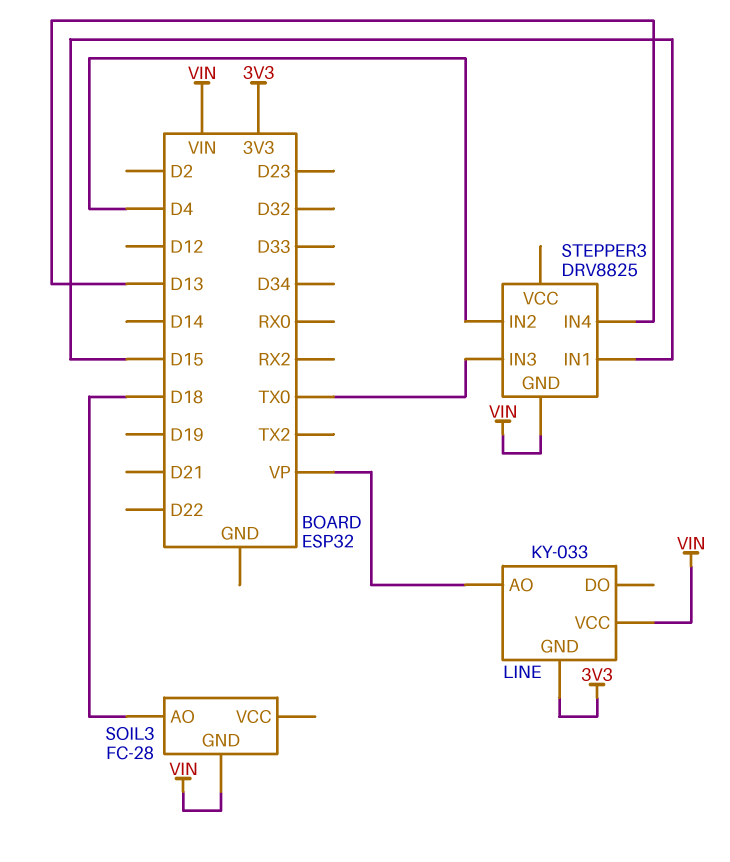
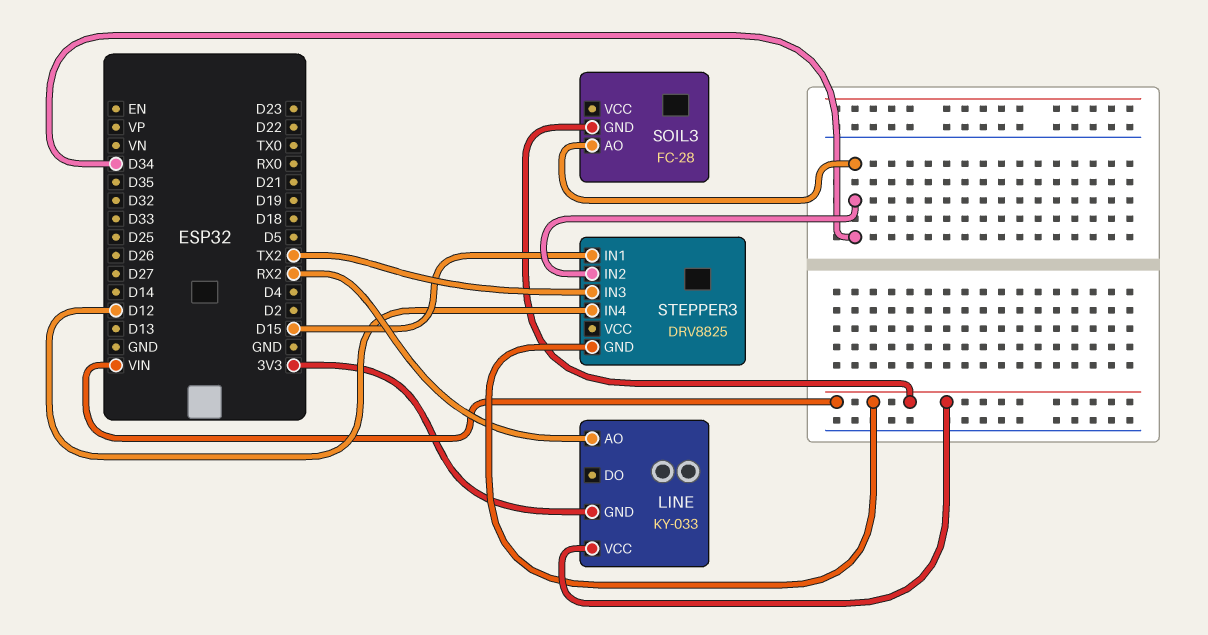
LINE pin AO: VP -> RX2
SOIL3 pin AO: D18 -> D34
STEPPER3 pin IN2: D4 -> D34
STEPPER3 pin IN3: TX0 -> TX2
STEPPER3 pin IN4: D13 -> D12

